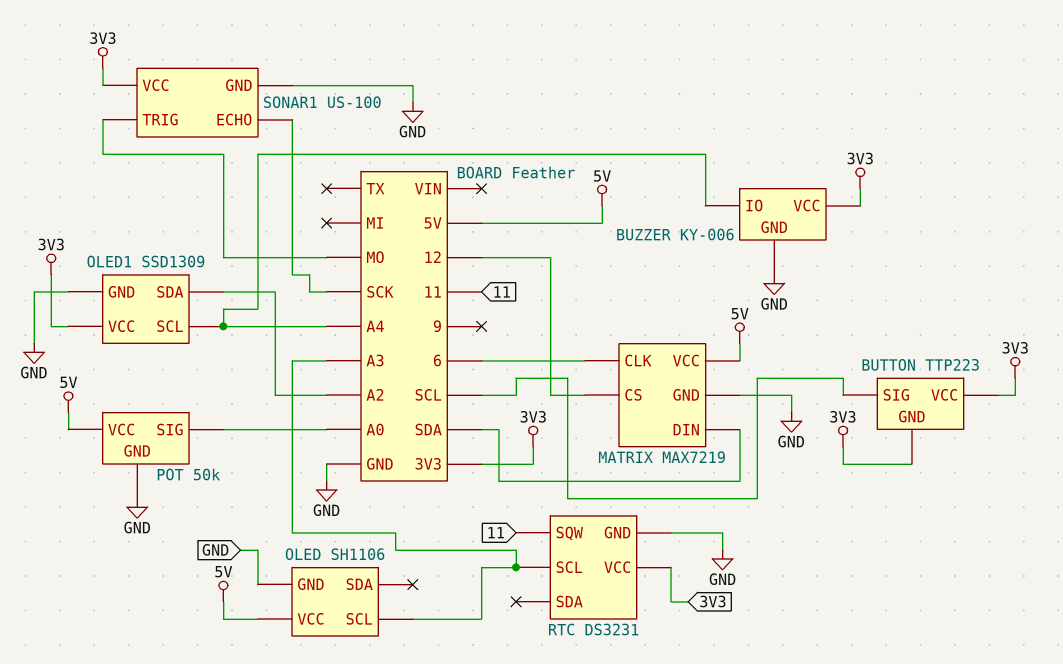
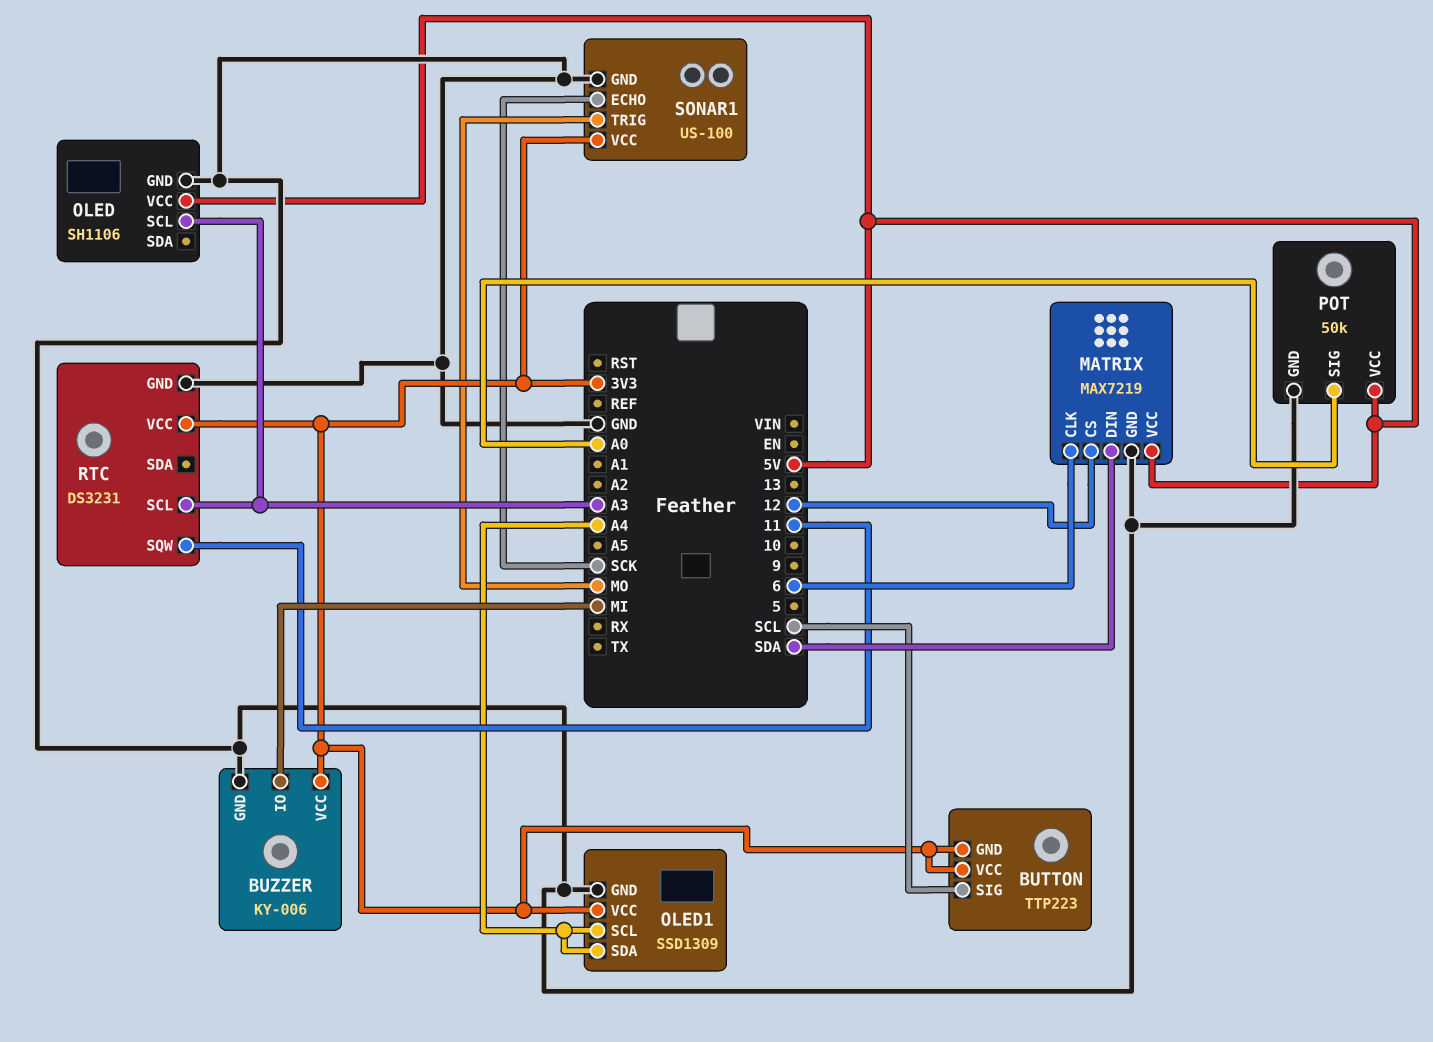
BUZZER pin IO: A4 -> MI
OLED1 pin SDA: A2 -> A4

